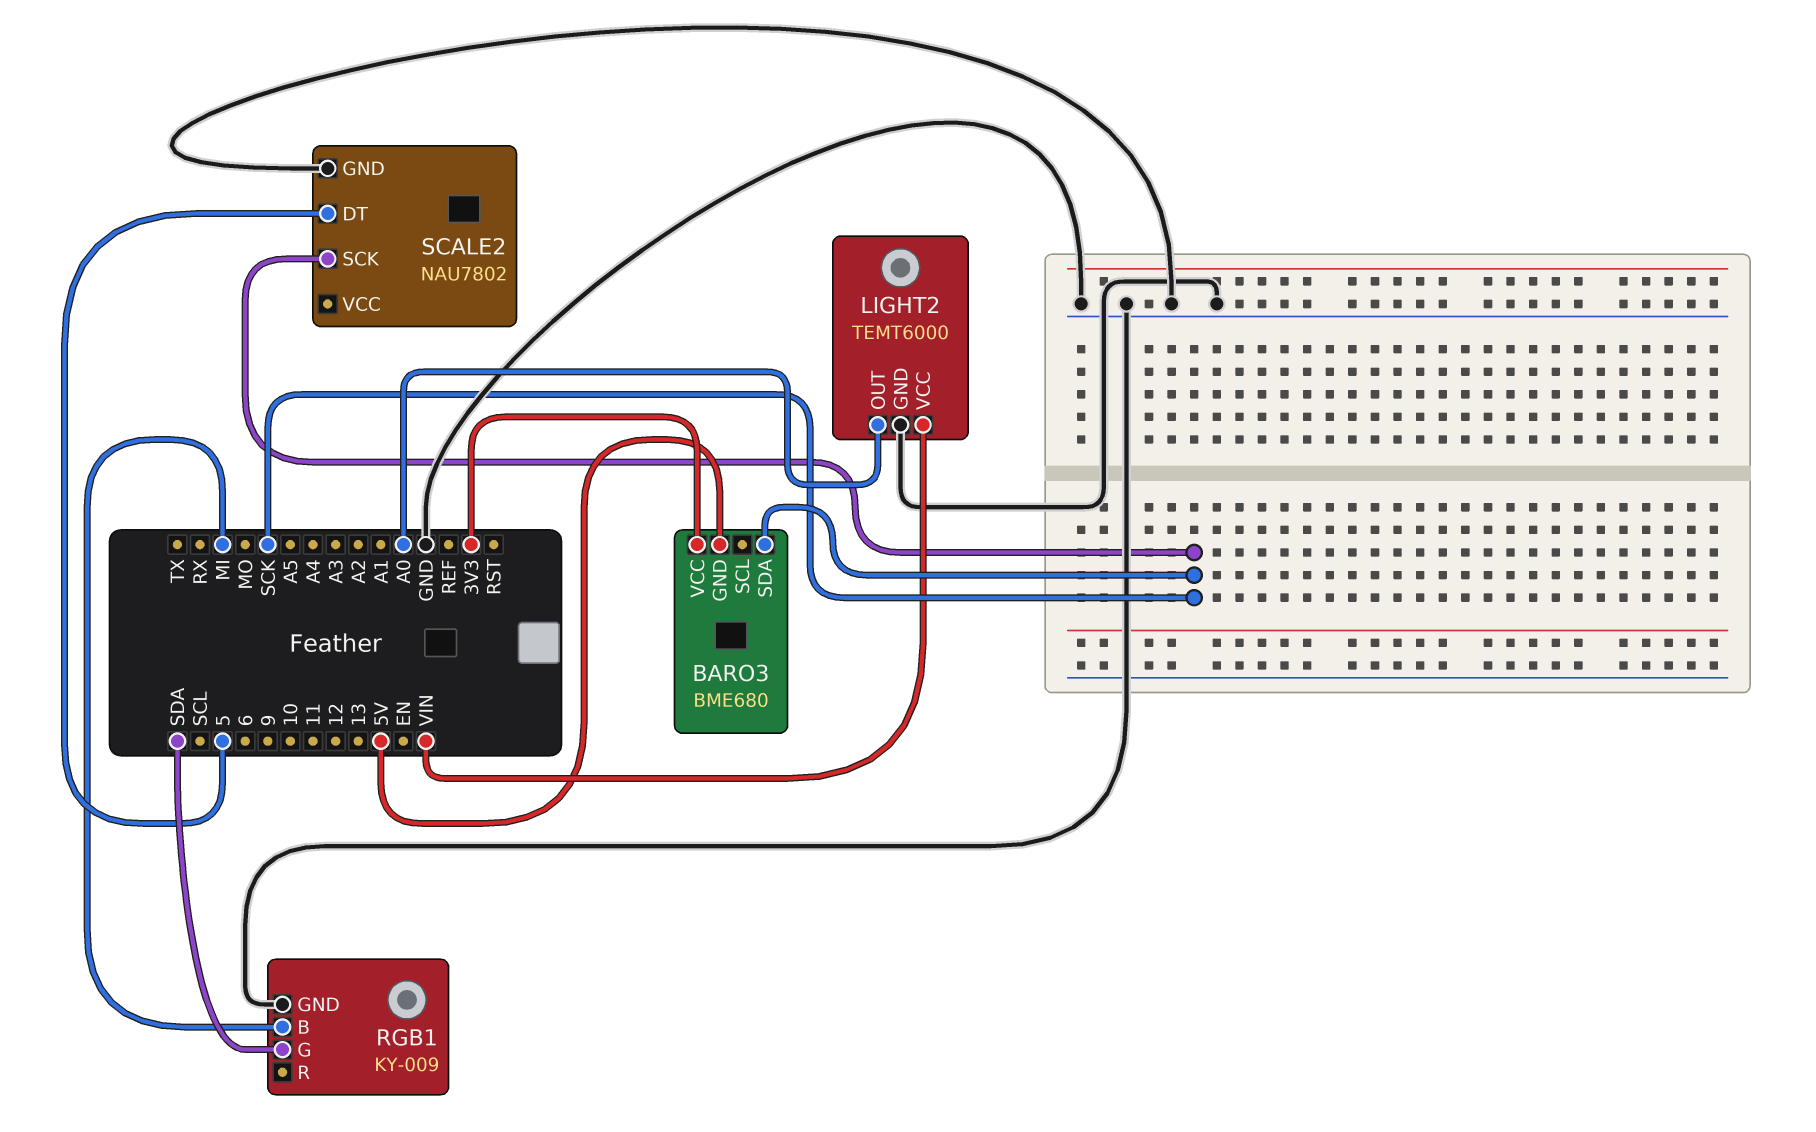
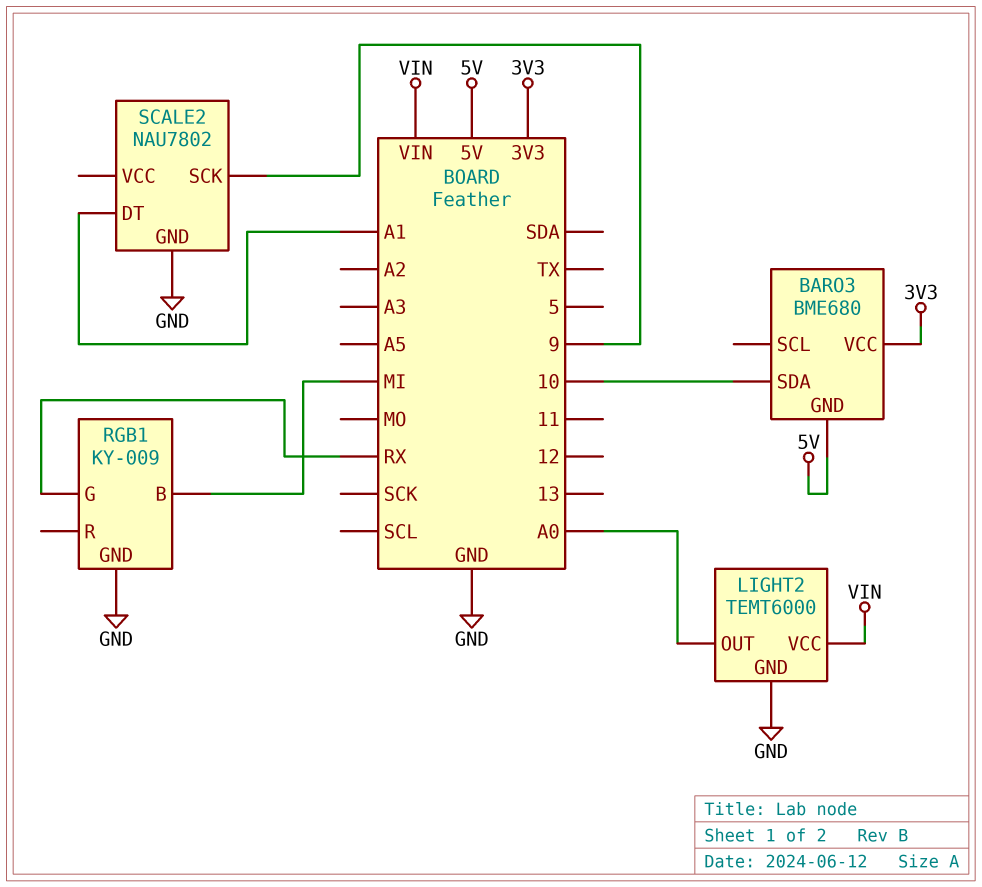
BARO3 pin SDA: SCK -> 10
RGB1 pin G: SDA -> RX
SCALE2 pin DT: 5 -> A1
SCALE2 pin SCK: SCK -> 9

